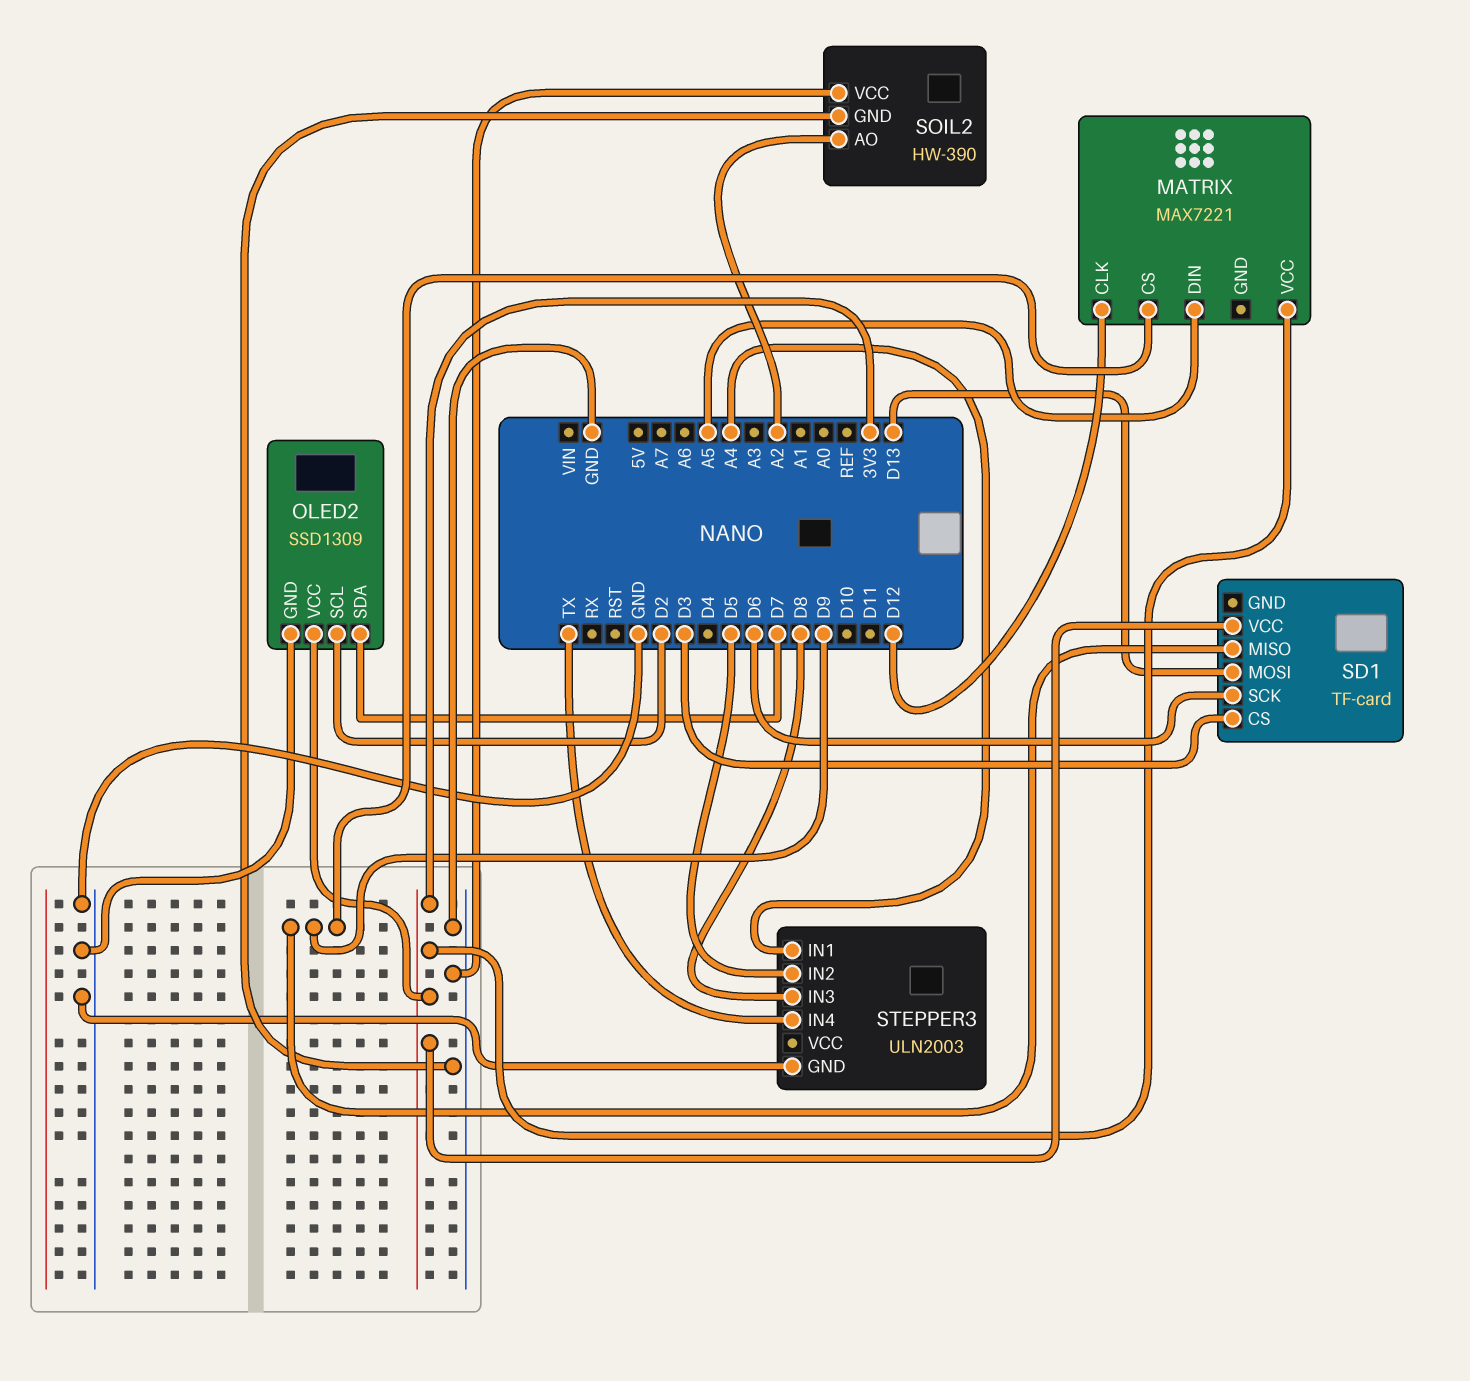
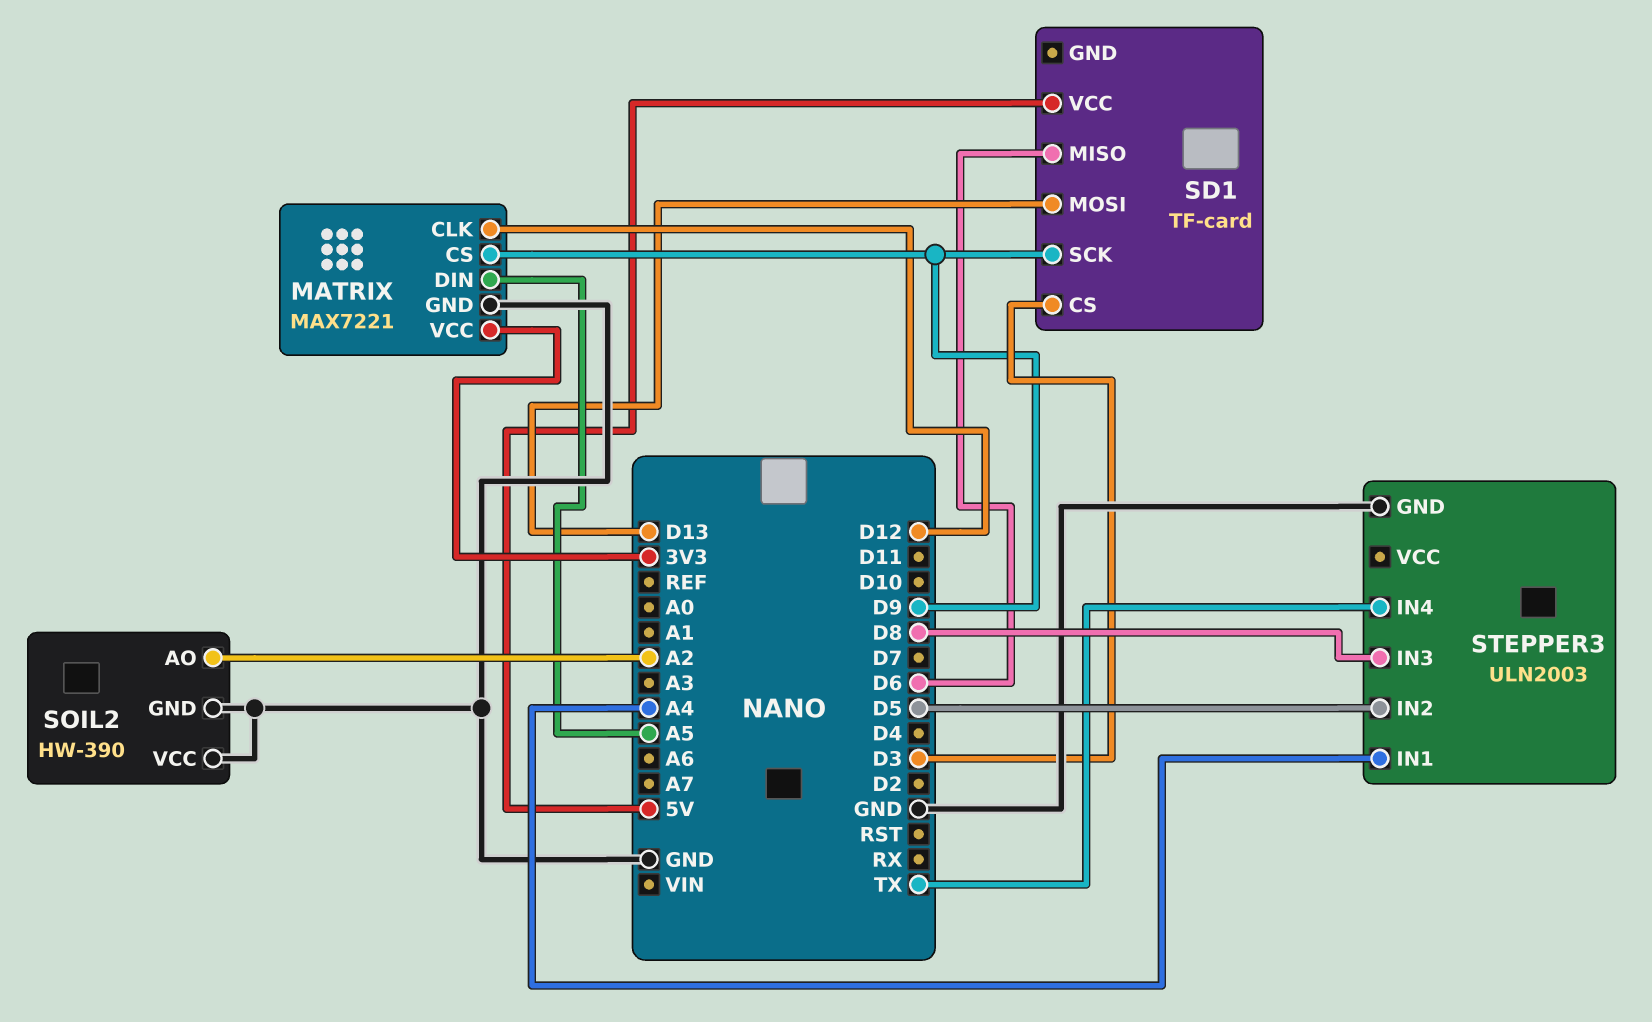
MATRIX pin GND: none -> GND
OLED2: SSD1309 -> none
OLED2 pin GND: GND -> none
OLED2 pin SCL: D2 -> none
OLED2 pin SDA: D7 -> none
OLED2 pin VCC: 3V3 -> none
SD1 pin MISO: D9 -> D6
SD1 pin SCK: D6 -> D9
SD1 pin VCC: 3V3 -> 5V

